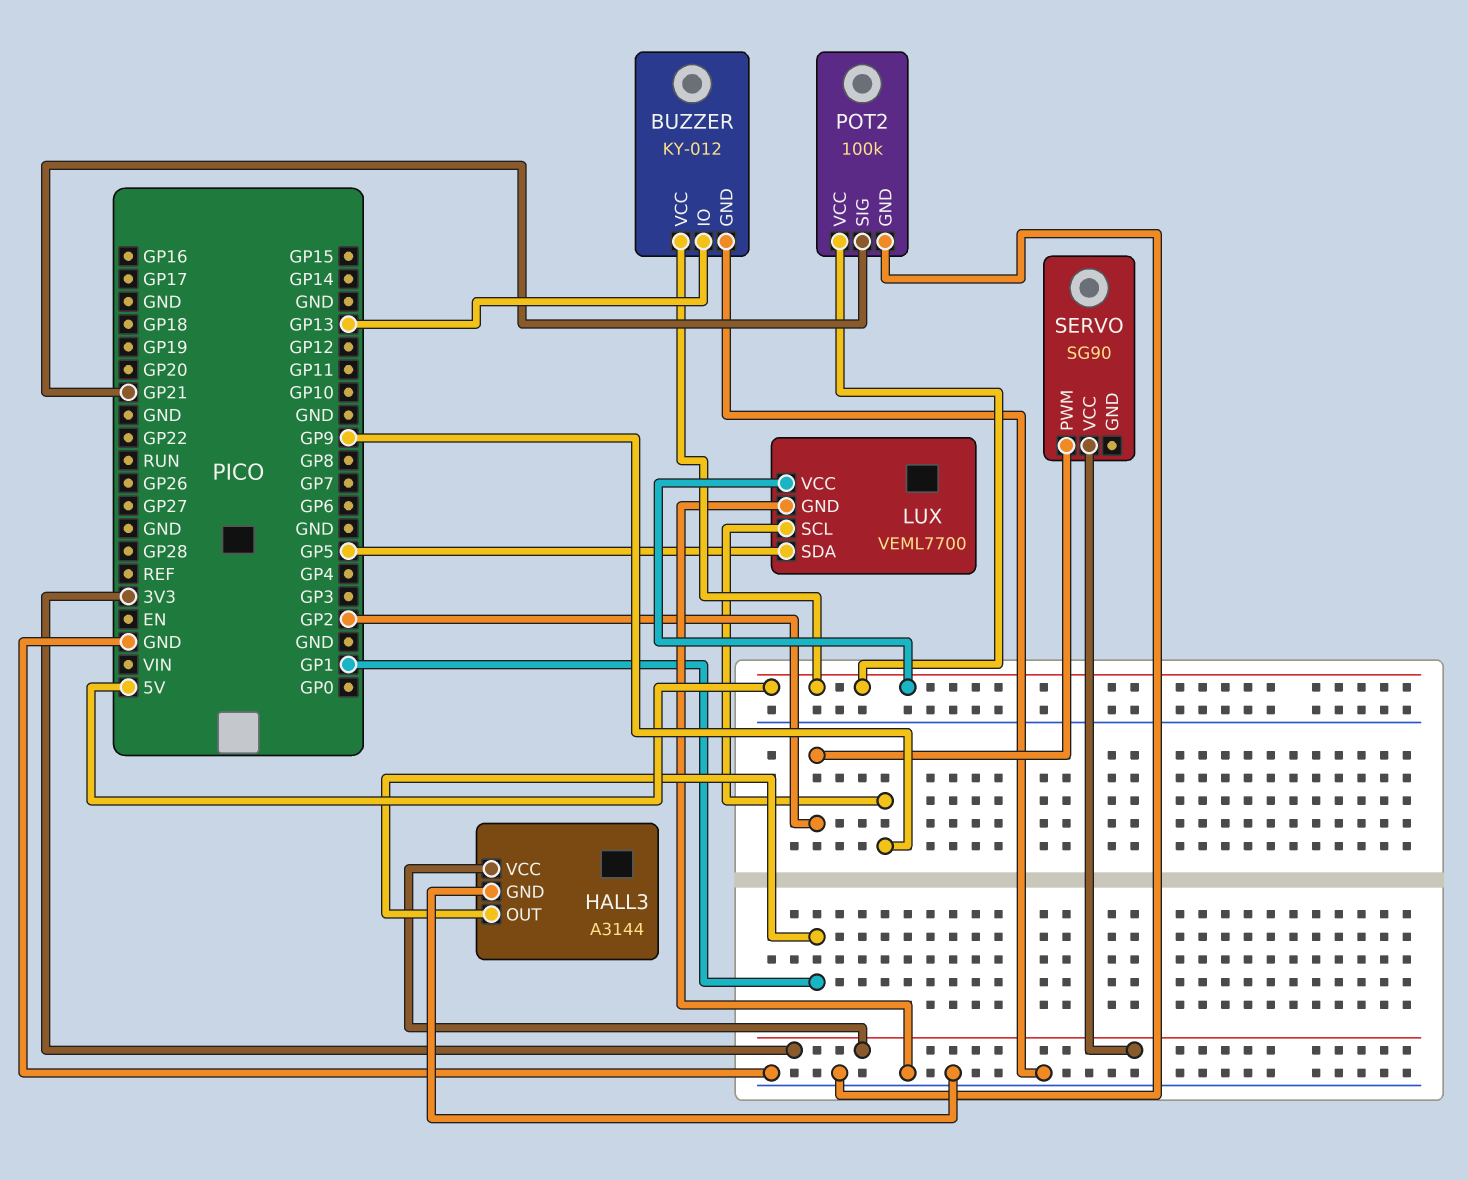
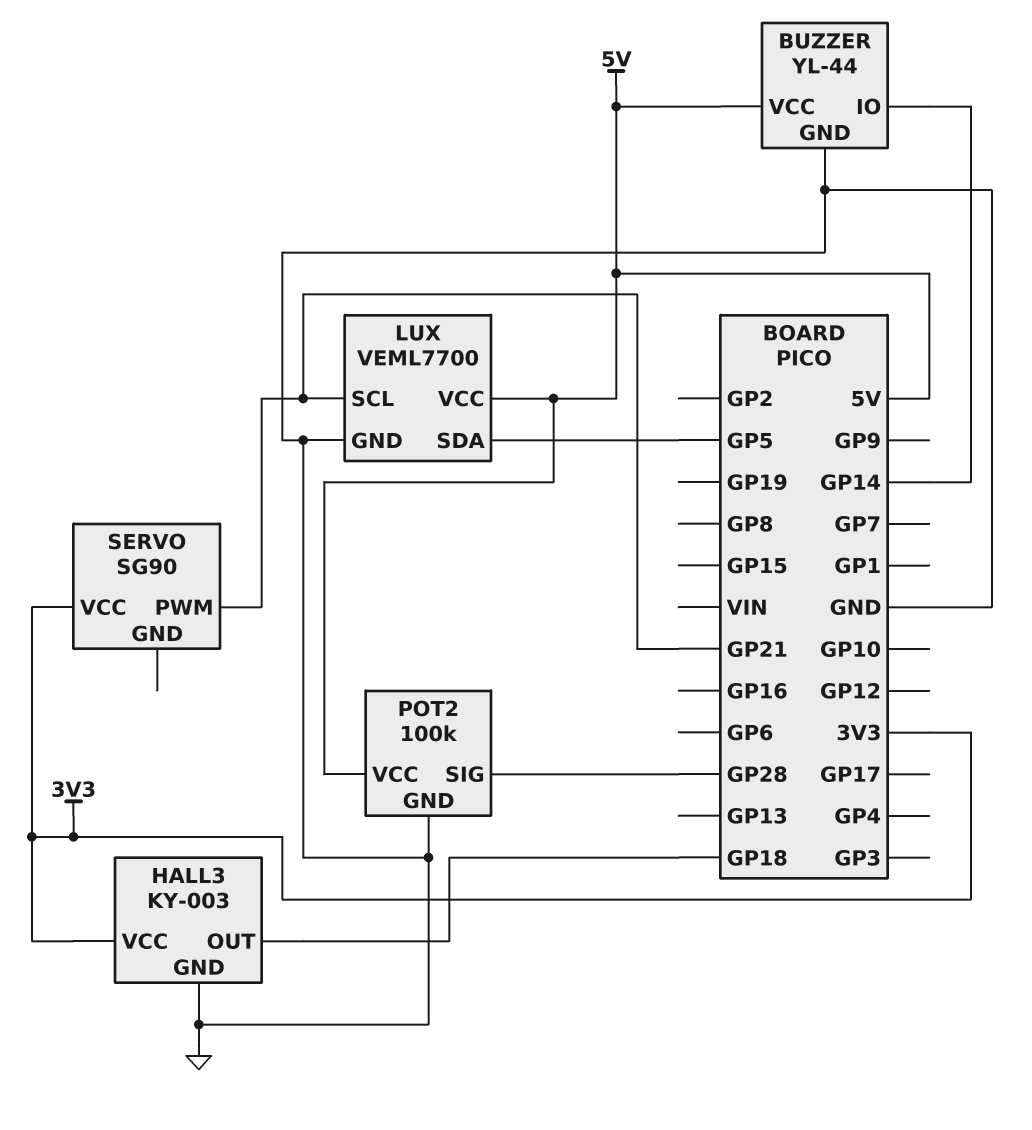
BUZZER: KY-012 -> YL-44
BUZZER pin IO: GP13 -> GP14
HALL3: A3144 -> KY-003
HALL3 pin OUT: GP1 -> GP18
LUX pin SCL: GP9 -> GP21
POT2 pin SIG: GP21 -> GP28
SERVO pin PWM: GP2 -> GP21

